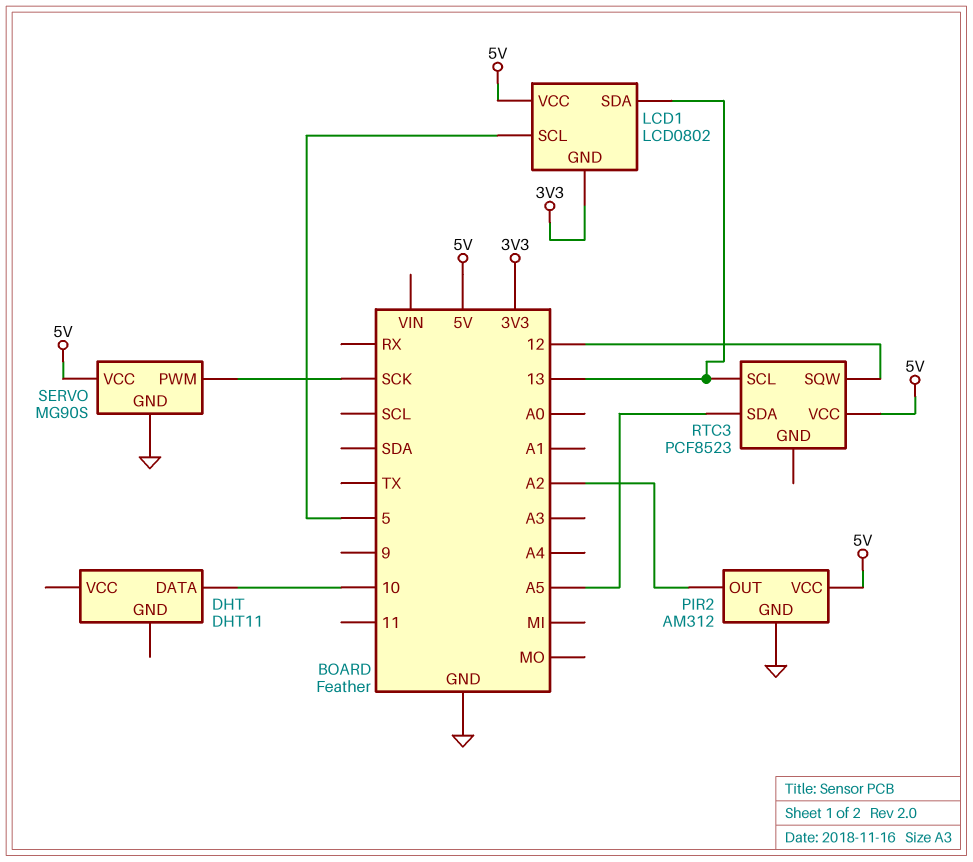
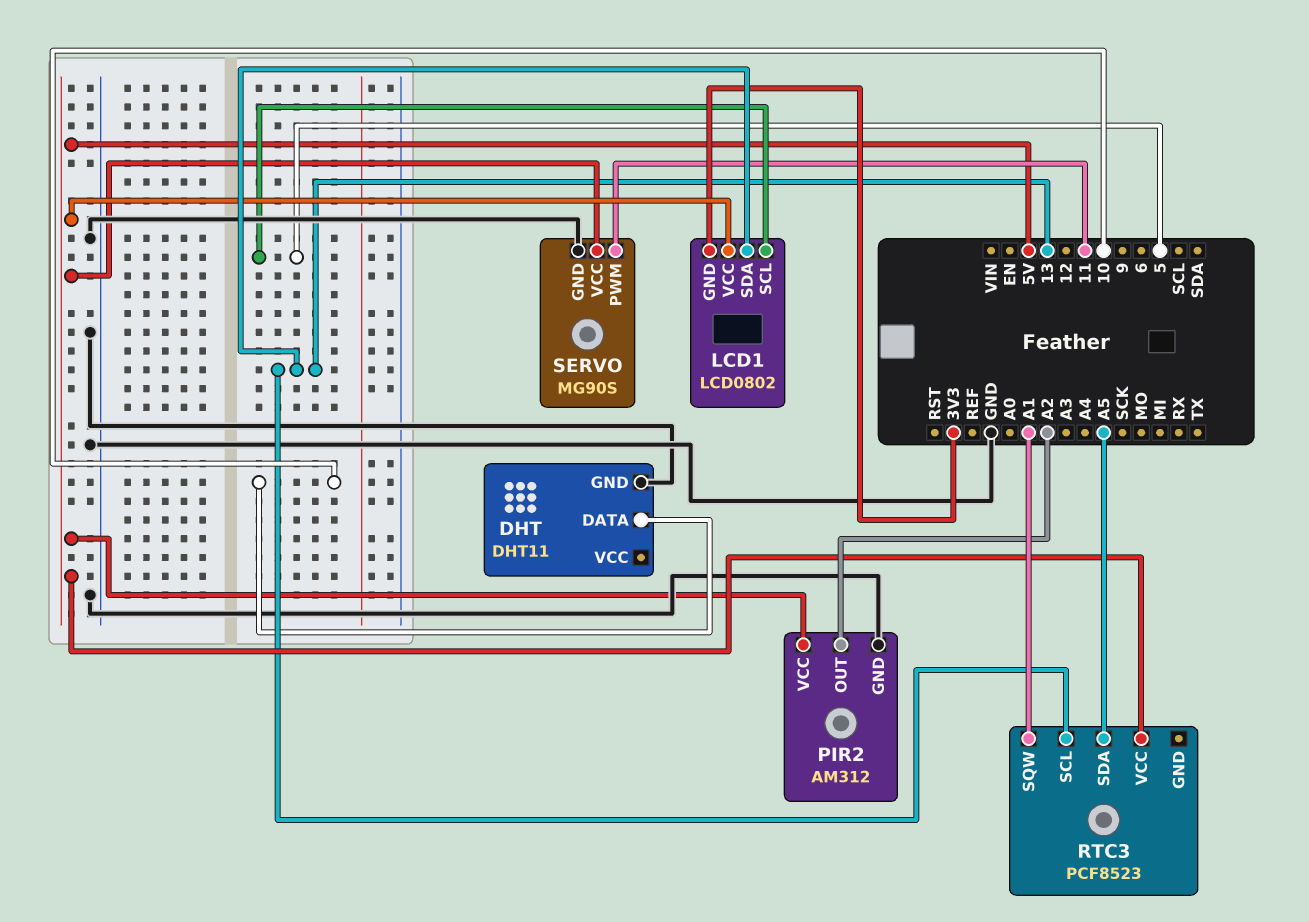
DHT pin GND: none -> GND
RTC3 pin SQW: 12 -> A1
SERVO pin PWM: SCK -> 11

